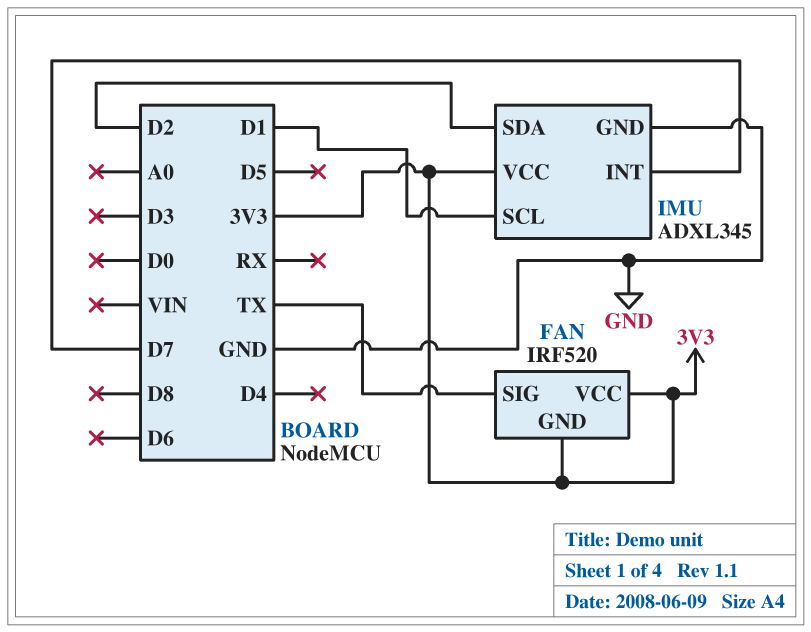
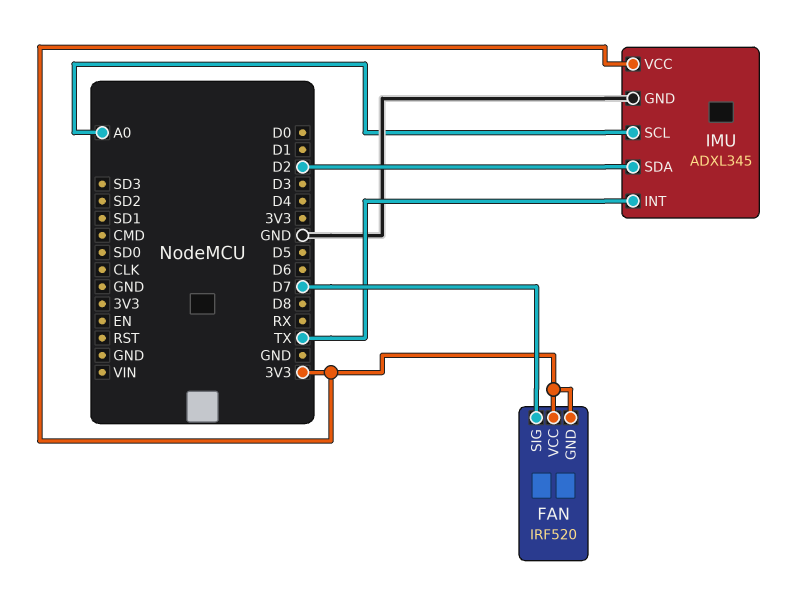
FAN pin SIG: TX -> D7
IMU pin INT: D7 -> TX
IMU pin SCL: D1 -> A0

